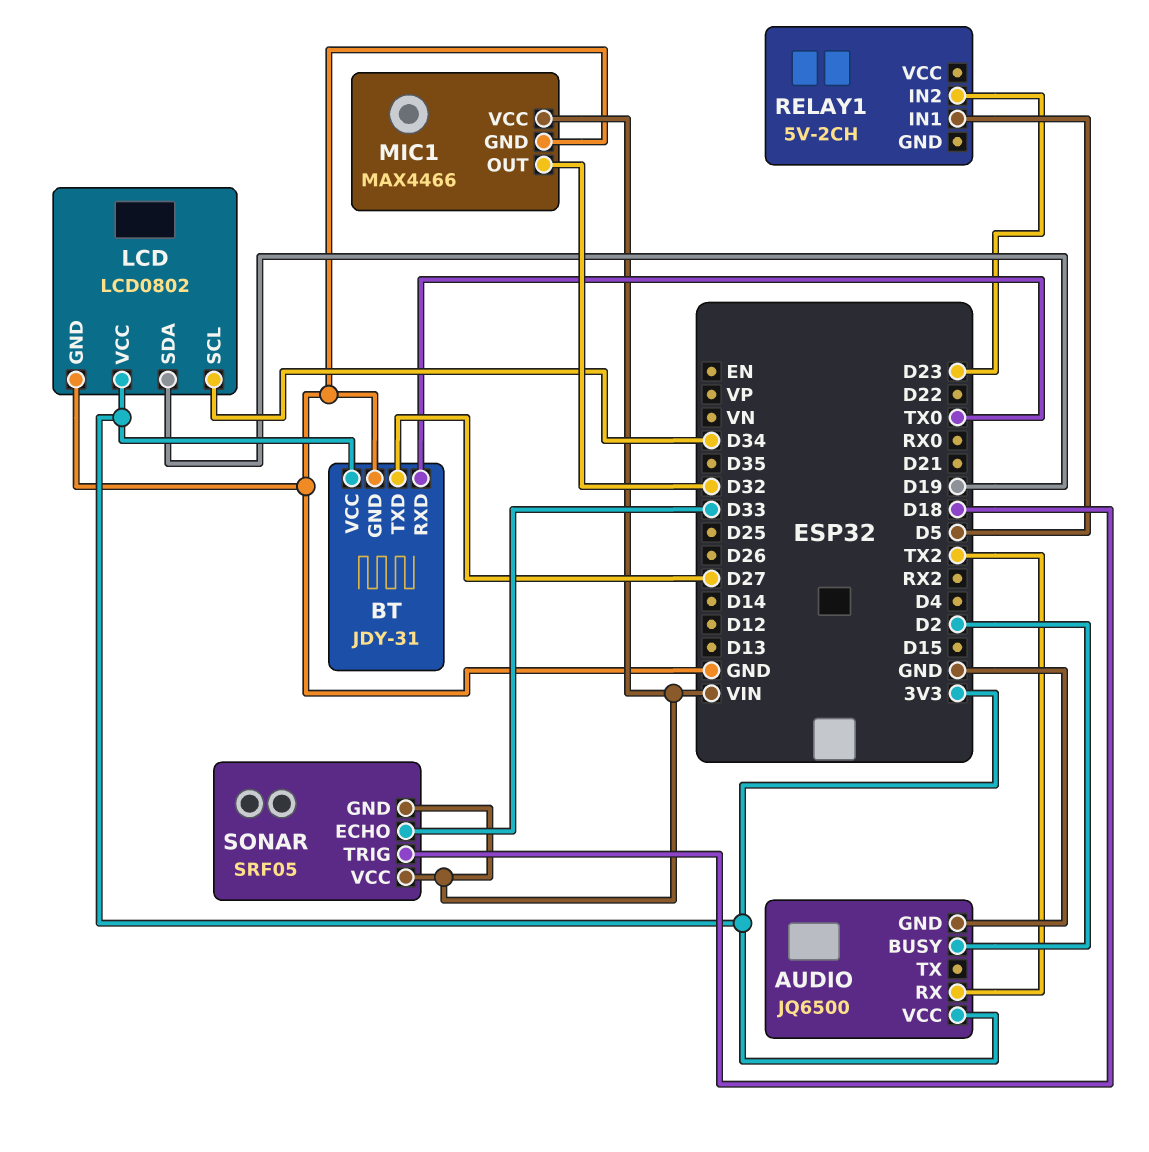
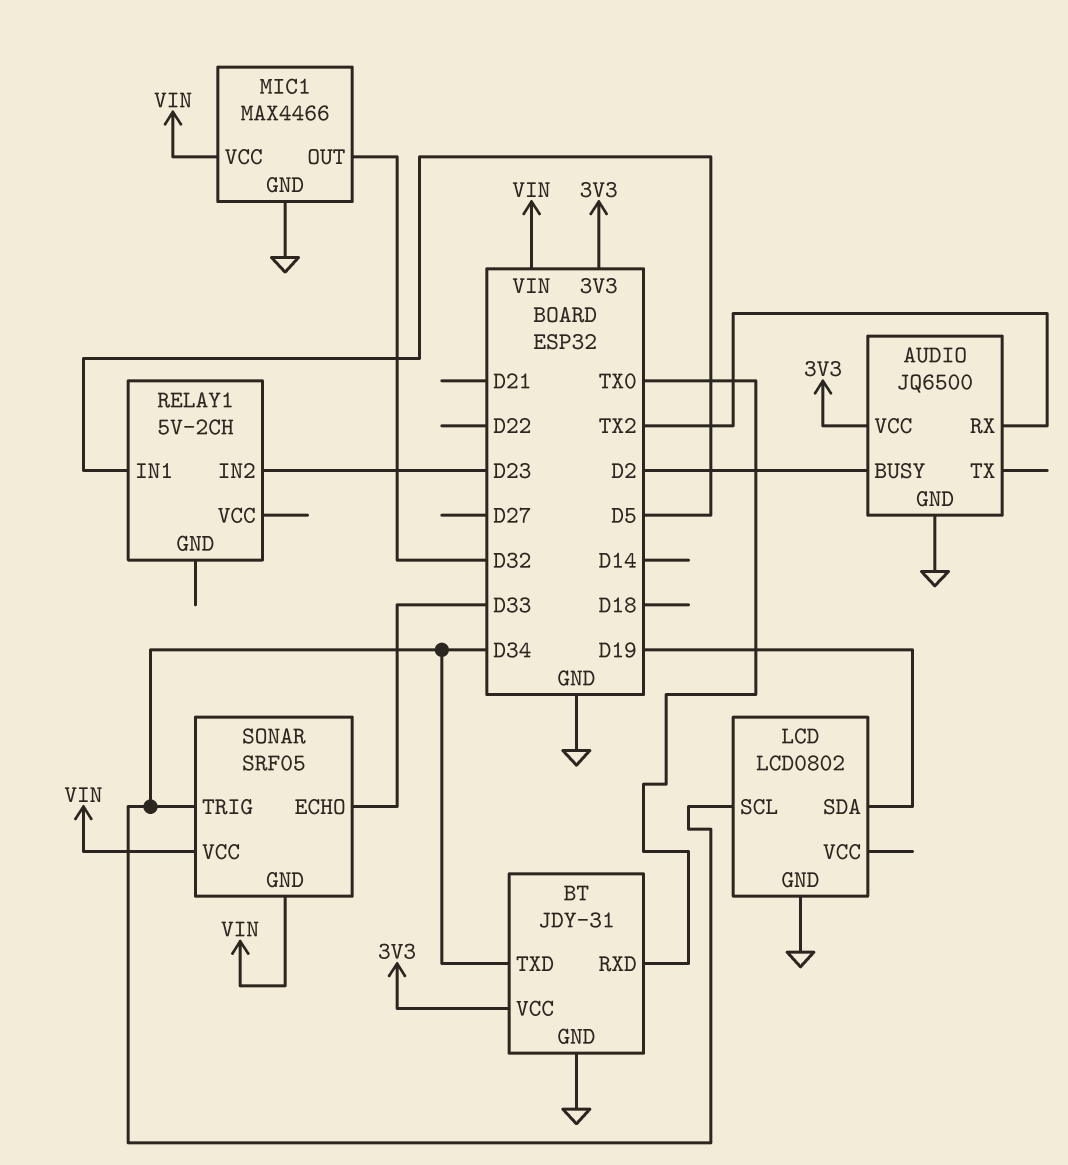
BT pin TXD: D27 -> D34
LCD pin VCC: 3V3 -> none
SONAR pin TRIG: D18 -> D34

